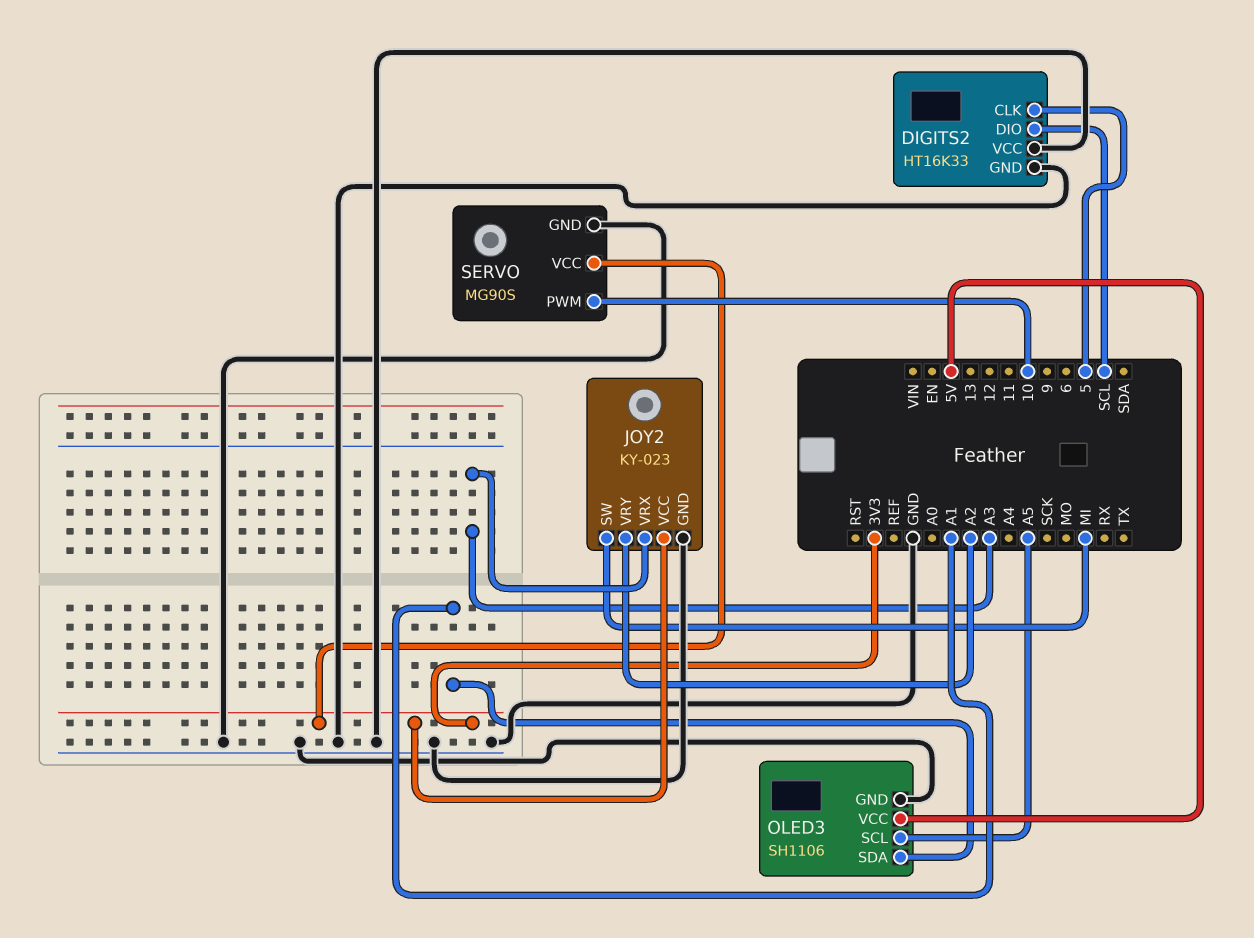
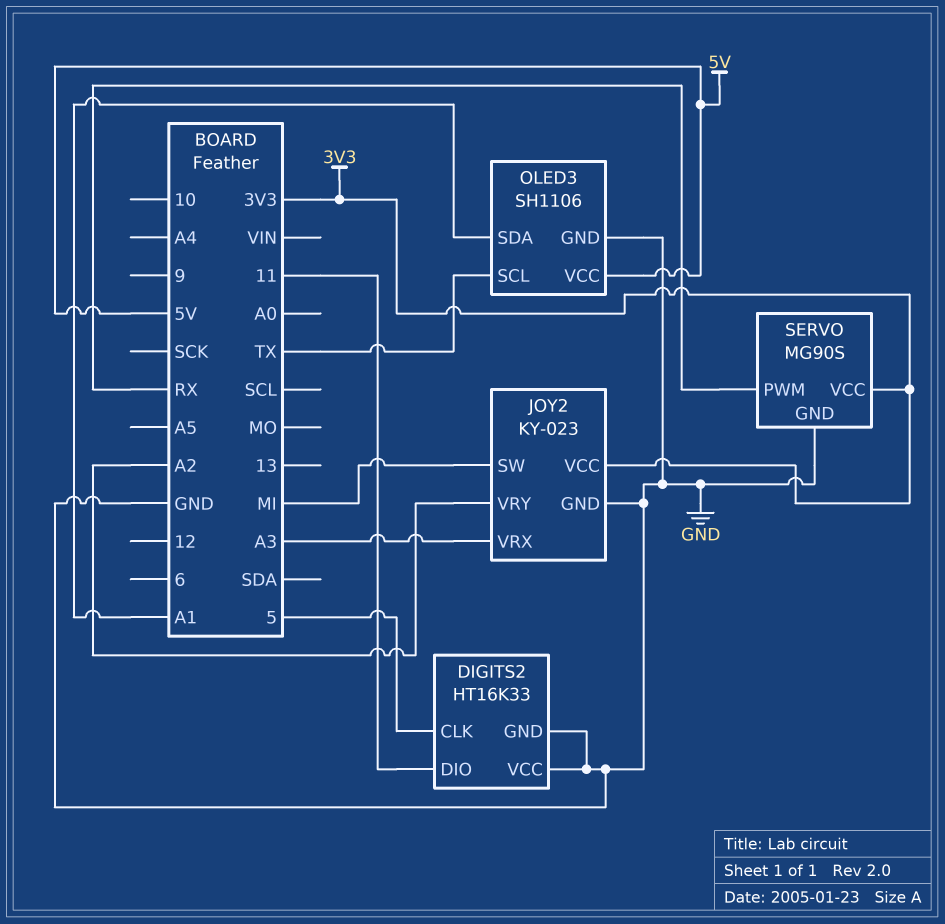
DIGITS2 pin DIO: SCL -> 11
OLED3 pin SCL: A5 -> TX
SERVO pin PWM: 10 -> RX

